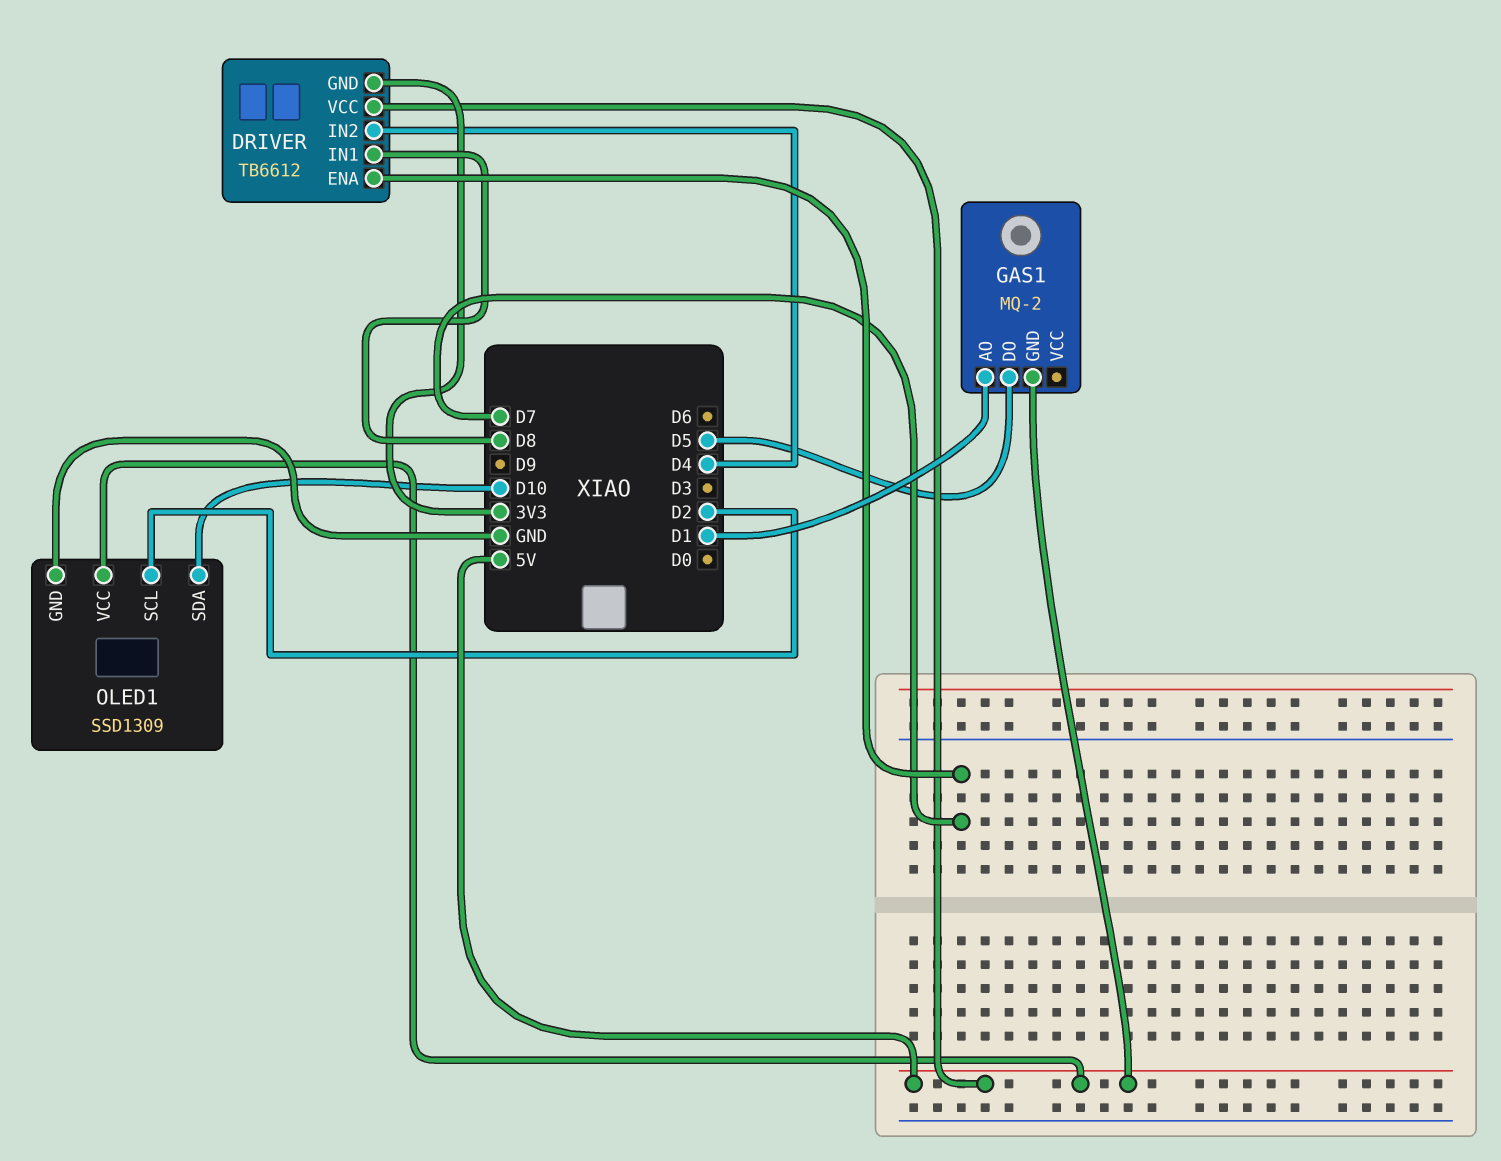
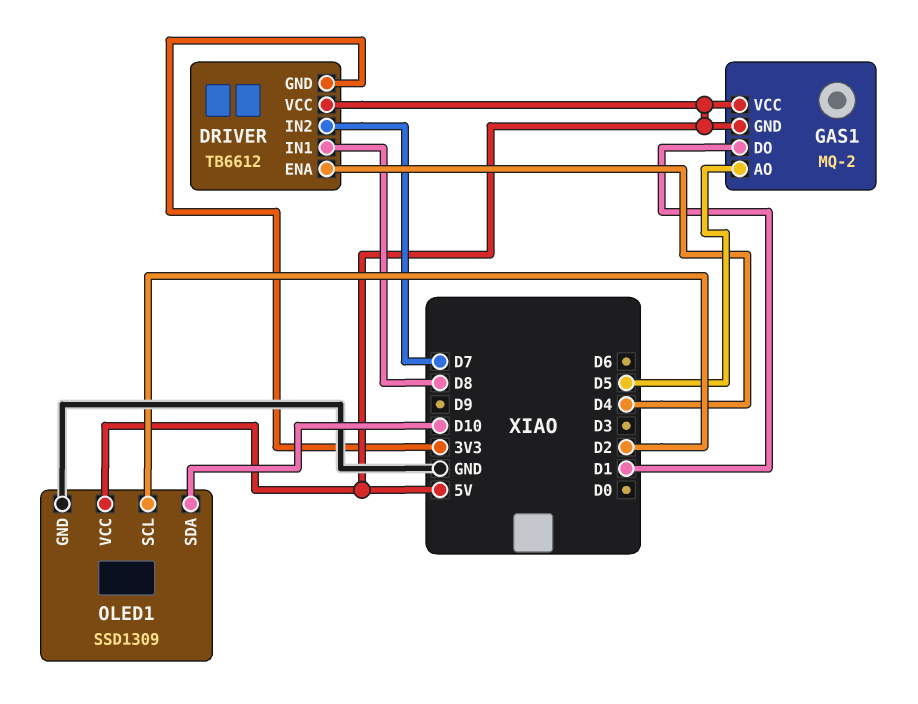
DRIVER pin ENA: D7 -> D4
DRIVER pin IN2: D4 -> D7
GAS1 pin AO: D1 -> D5
GAS1 pin DO: D5 -> D1
GAS1 pin VCC: none -> 5V

